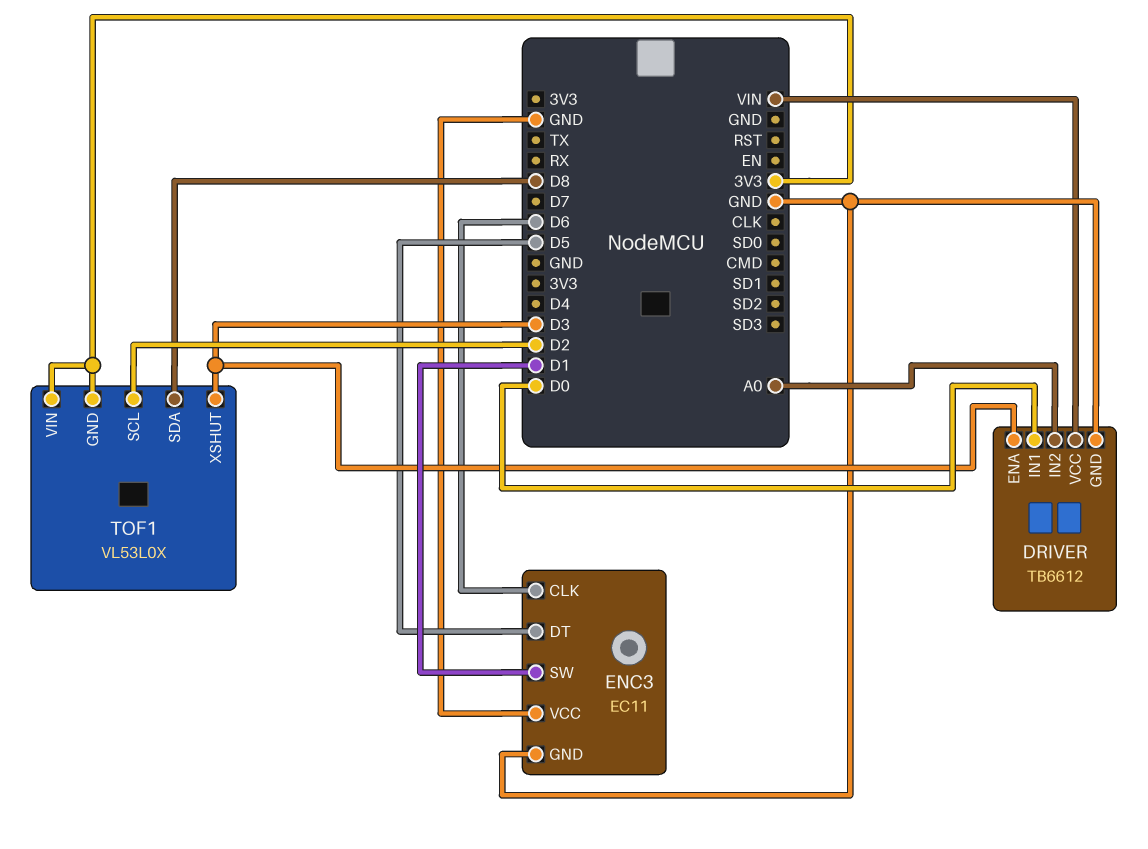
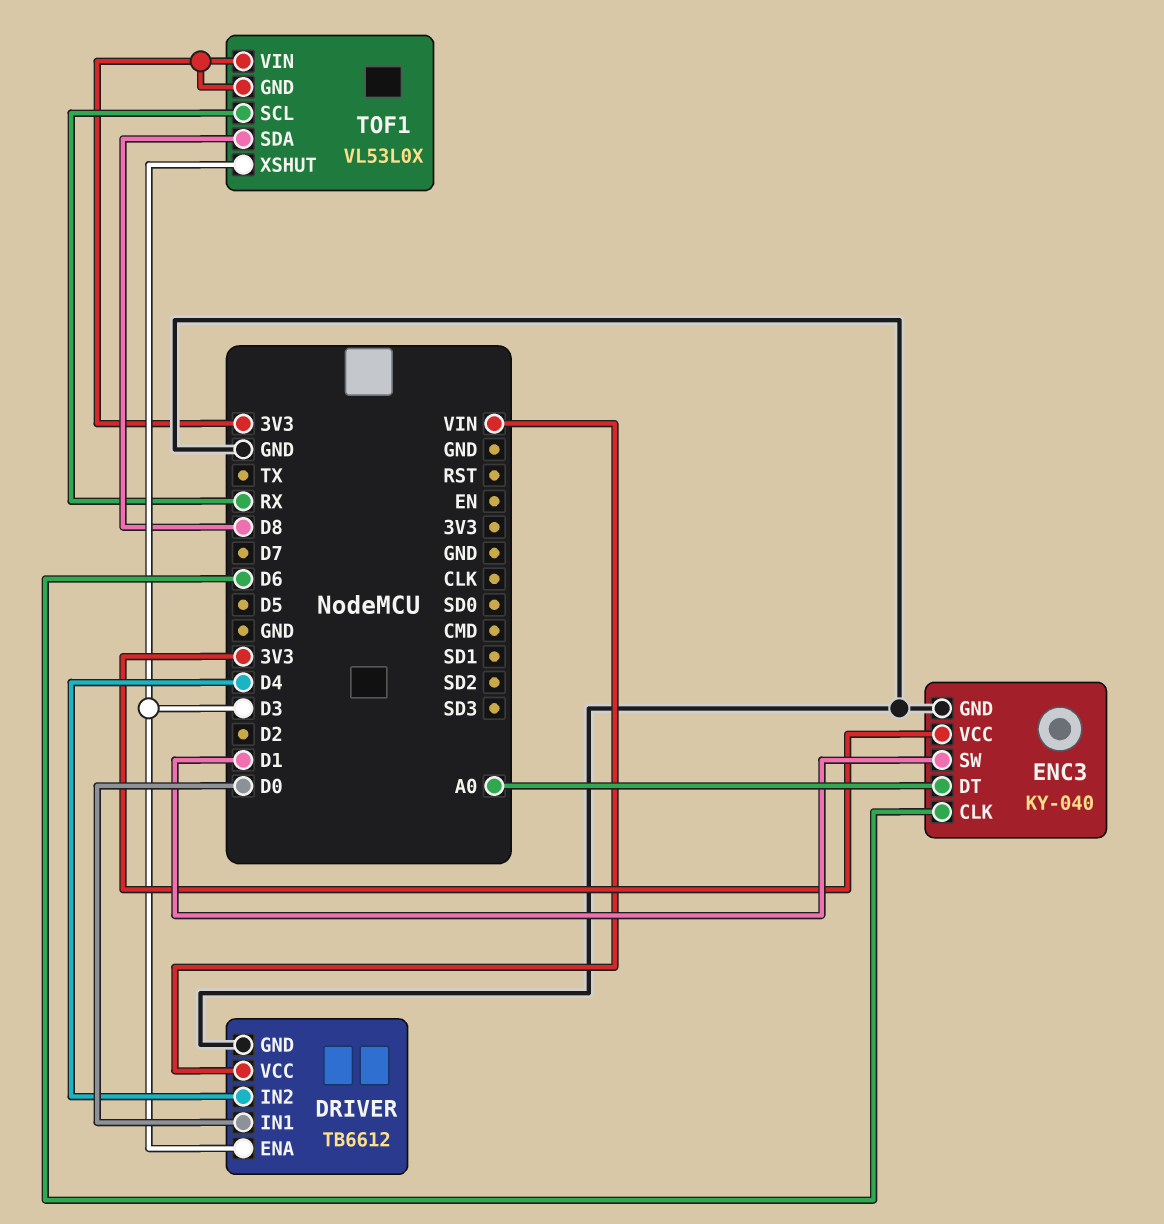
DRIVER pin IN2: A0 -> D4
ENC3: EC11 -> KY-040
ENC3 pin DT: D5 -> A0
ENC3 pin VCC: GND -> 3V3
TOF1 pin SCL: D2 -> RX

